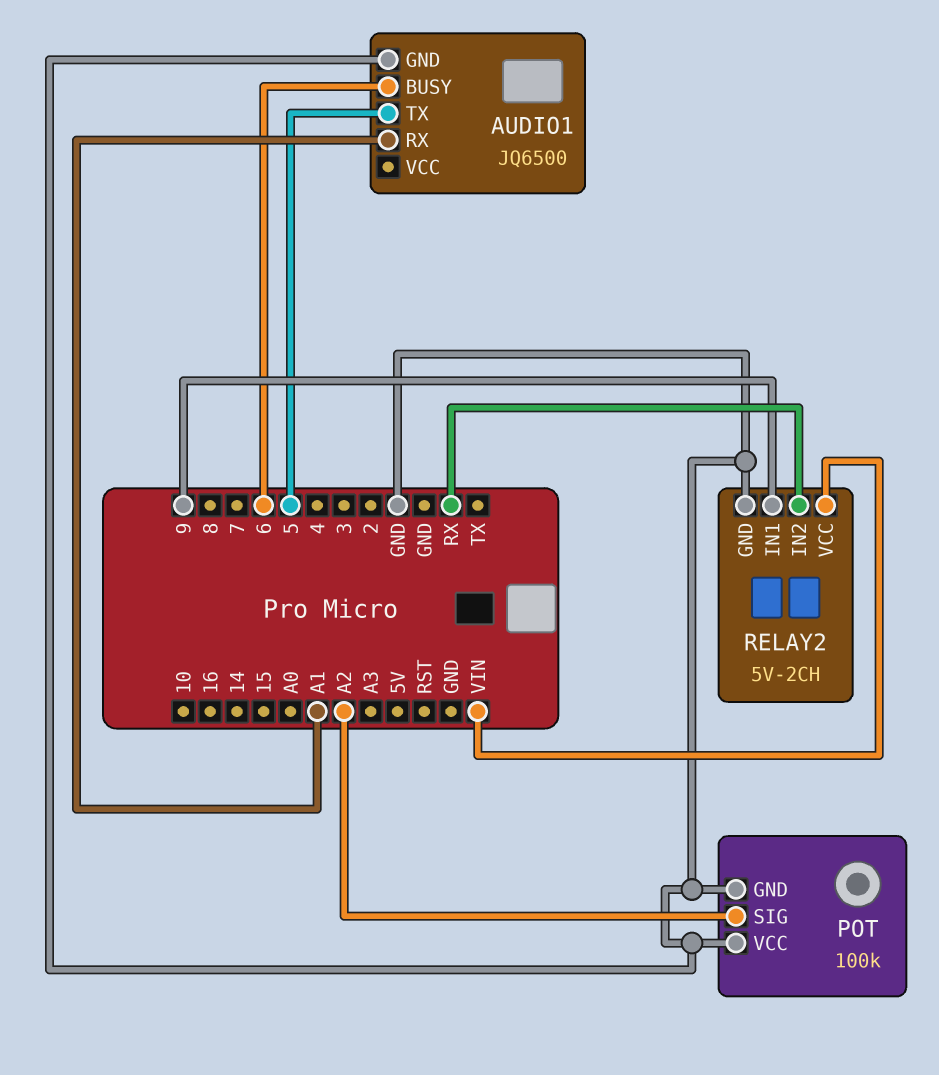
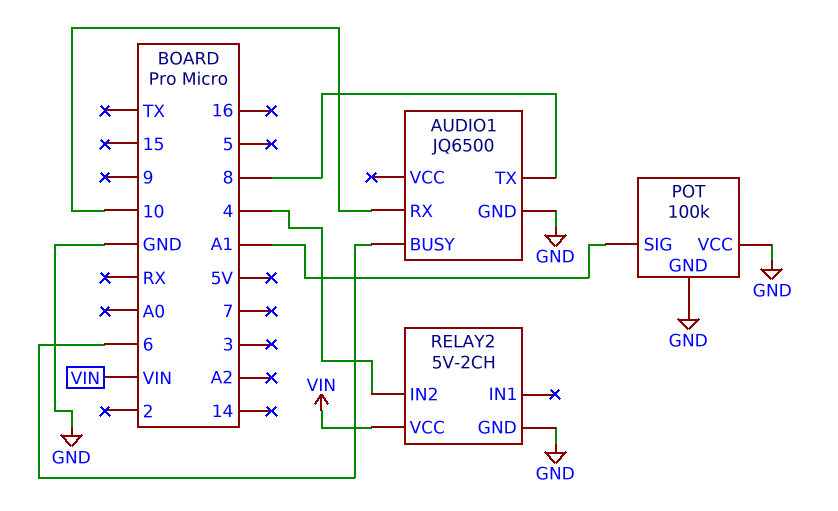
AUDIO1 pin RX: A1 -> 10
AUDIO1 pin TX: 5 -> 8
POT pin SIG: A2 -> A1
RELAY2 pin IN1: 9 -> none
RELAY2 pin IN2: RX -> 4

